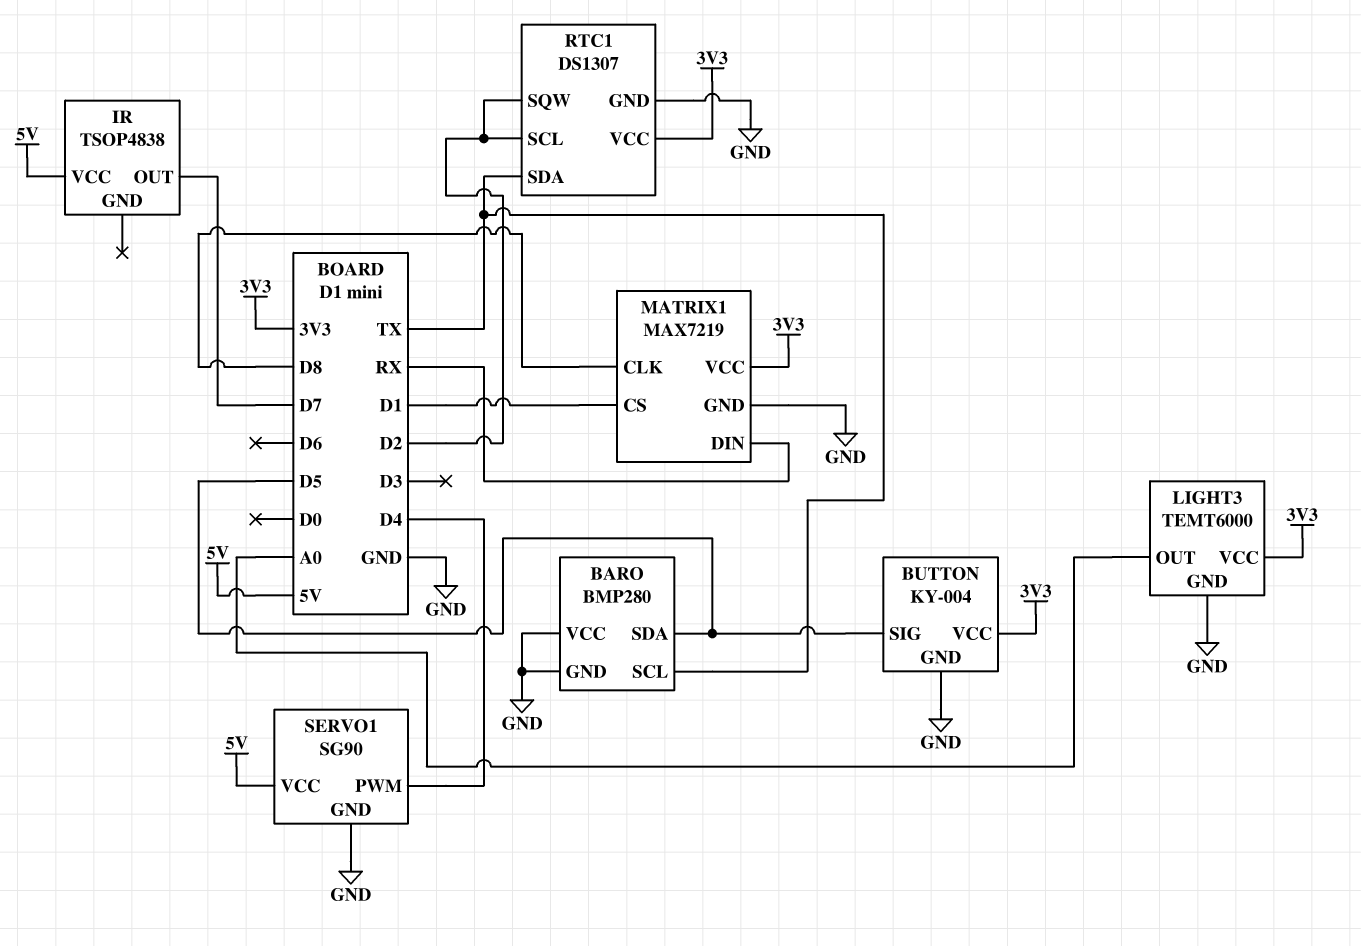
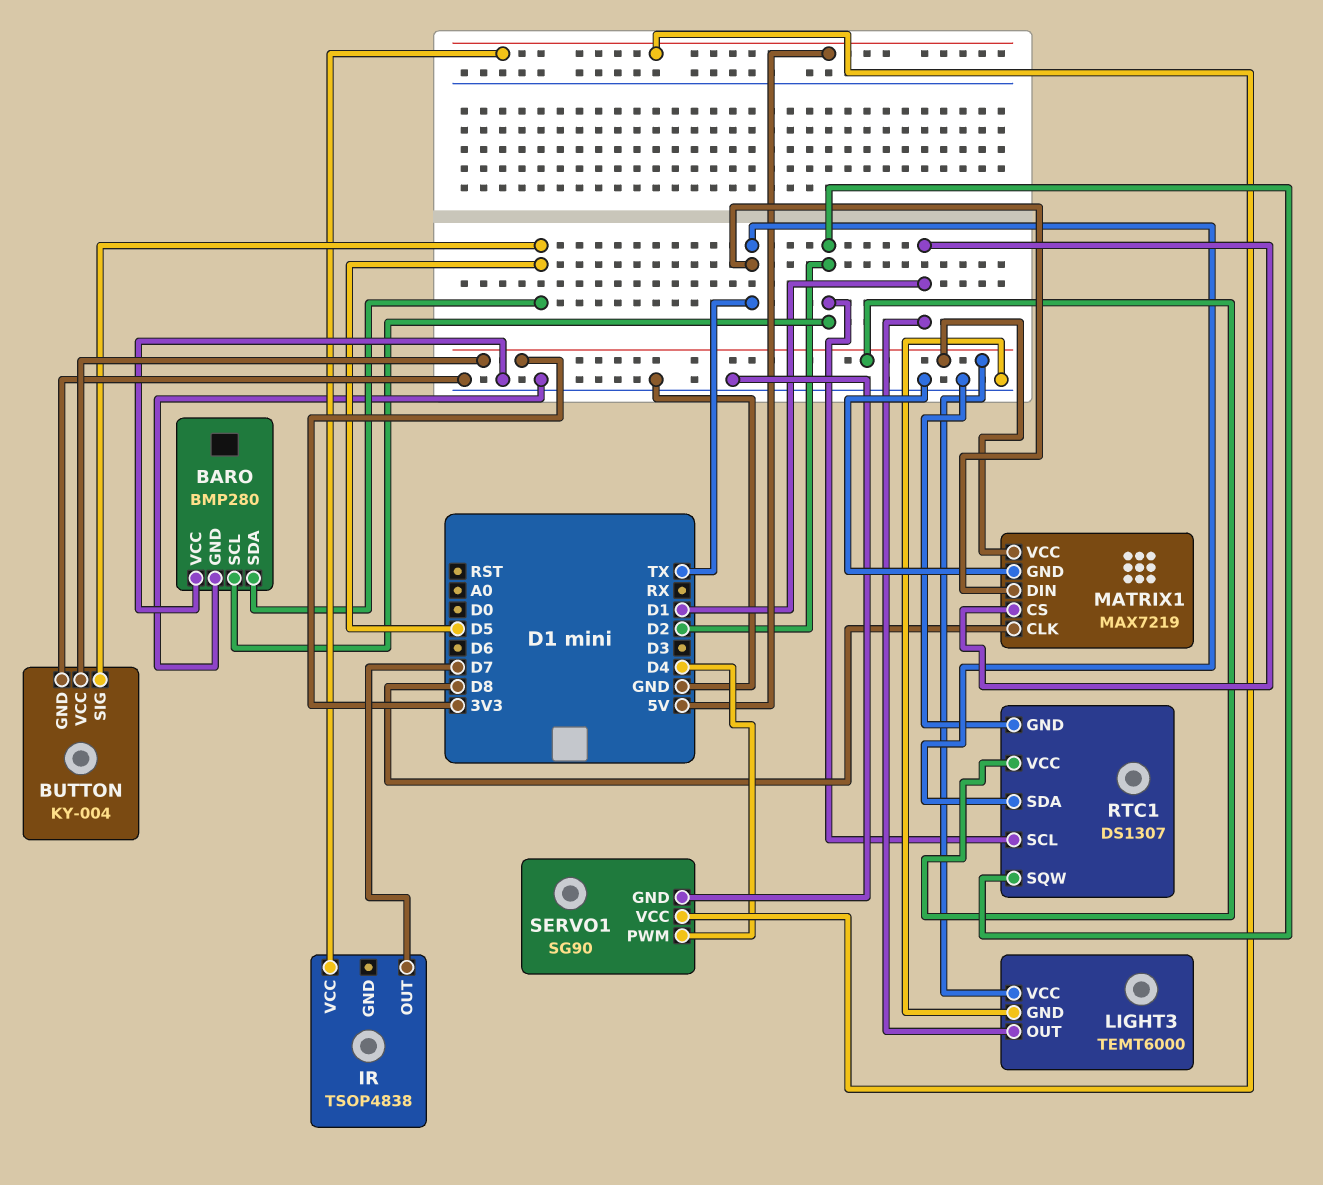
BARO pin SCL: TX -> D2
LIGHT3 pin OUT: A0 -> D1
MATRIX1 pin DIN: RX -> TX

